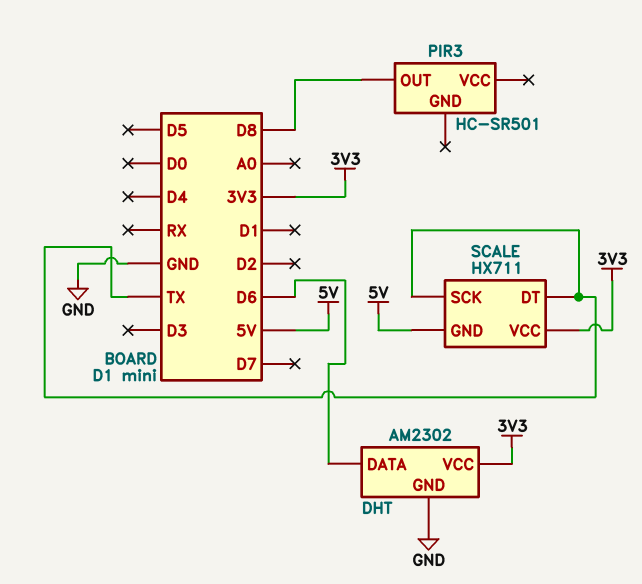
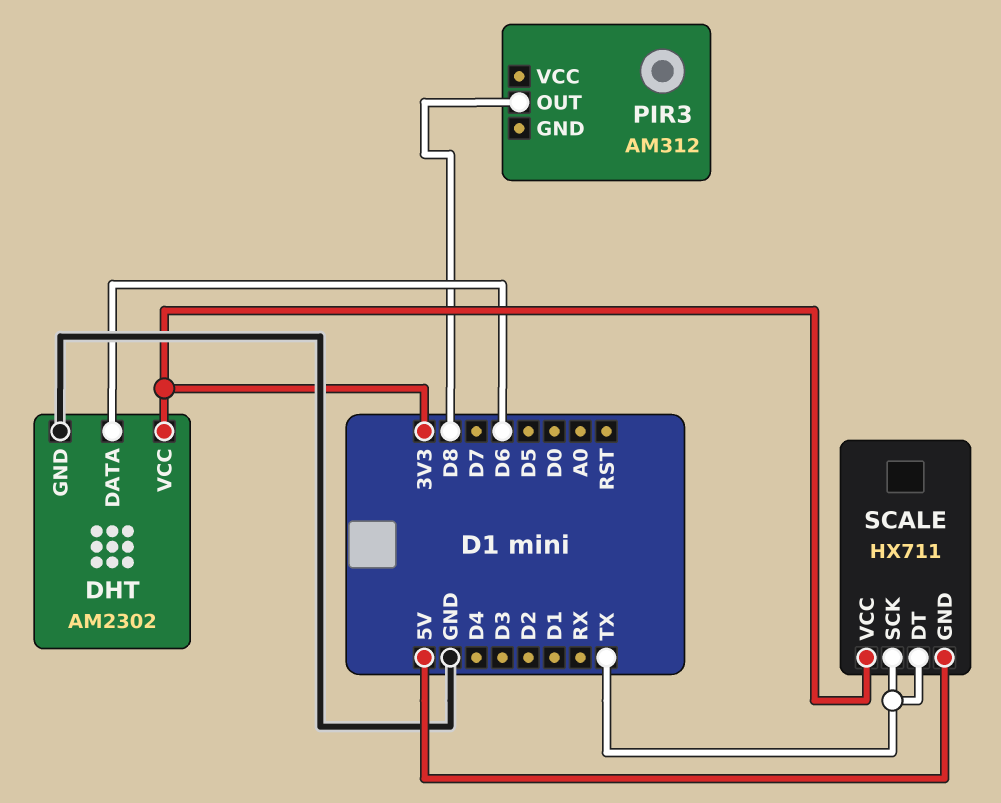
PIR3: HC-SR501 -> AM312

